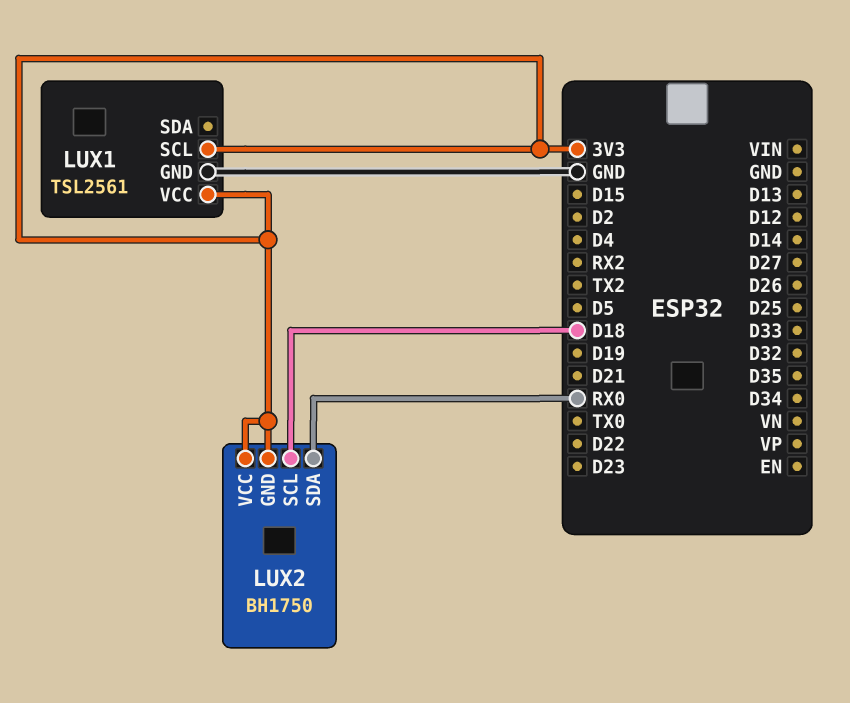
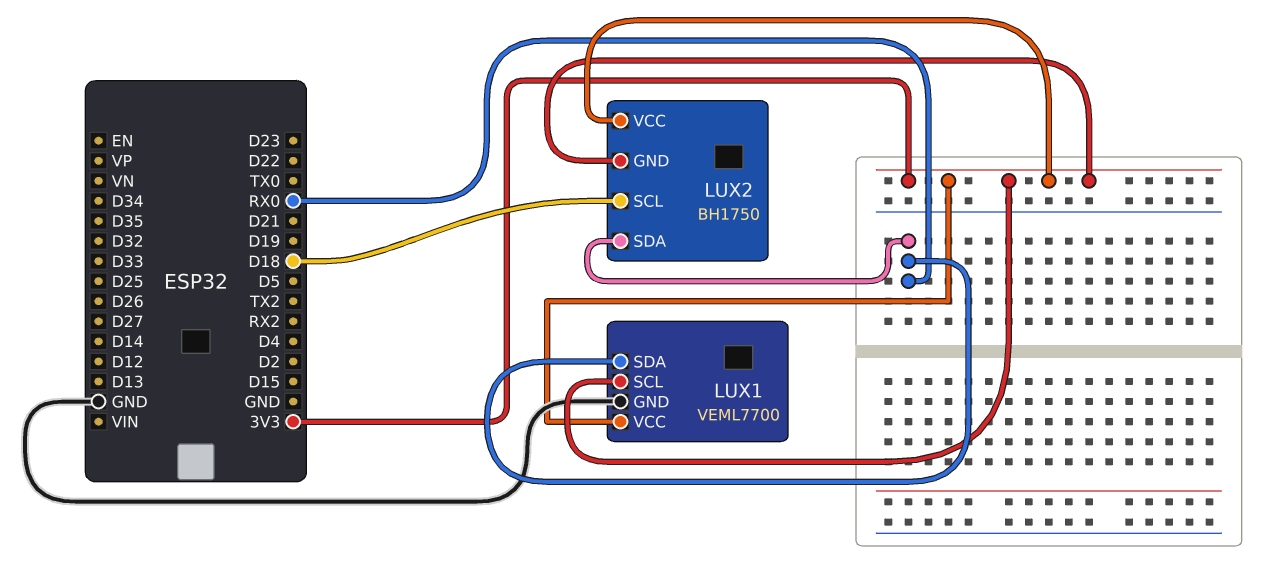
LUX1: TSL2561 -> VEML7700
LUX1 pin SDA: none -> RX0

